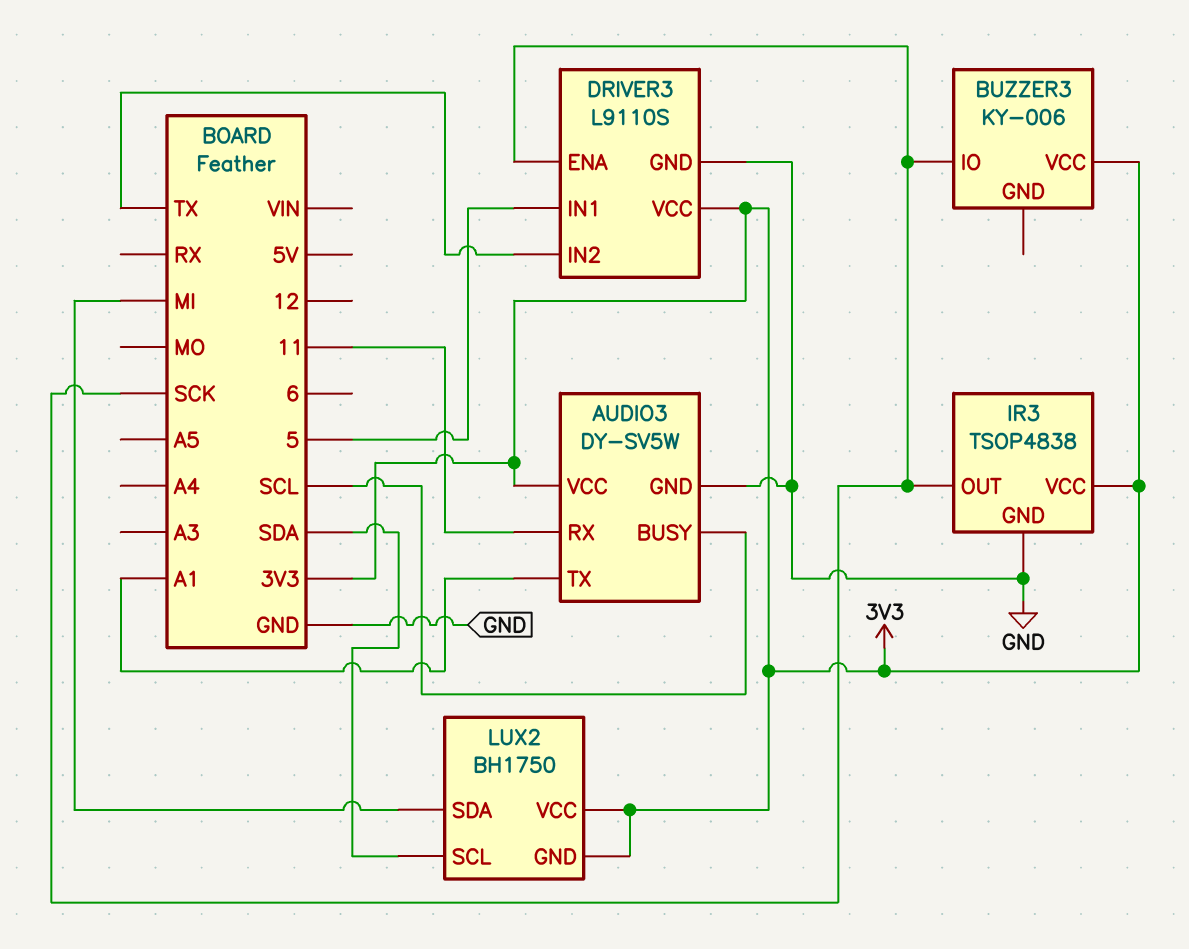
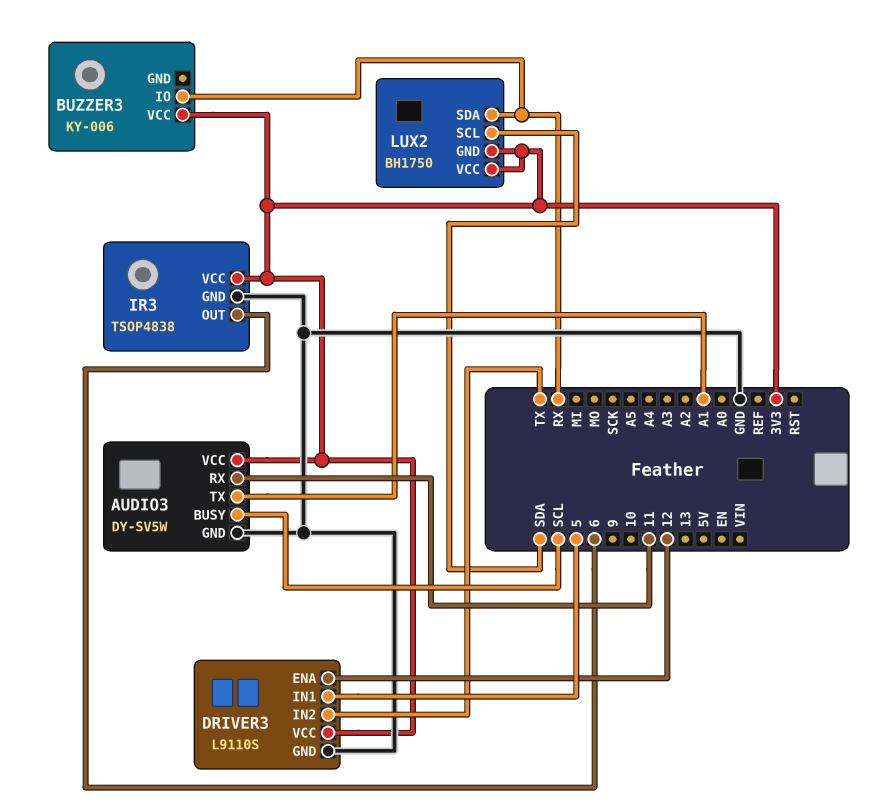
BUZZER3 pin IO: SCK -> RX
DRIVER3 pin ENA: SCK -> 12
IR3 pin OUT: SCK -> 6
LUX2 pin SDA: MI -> RX

